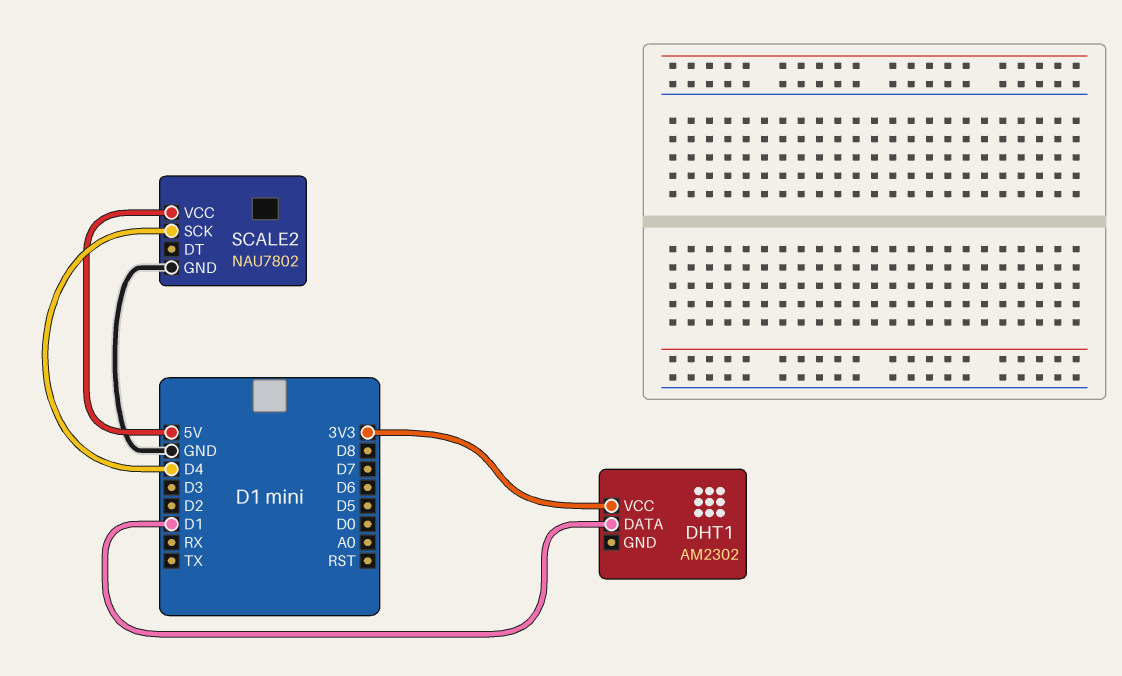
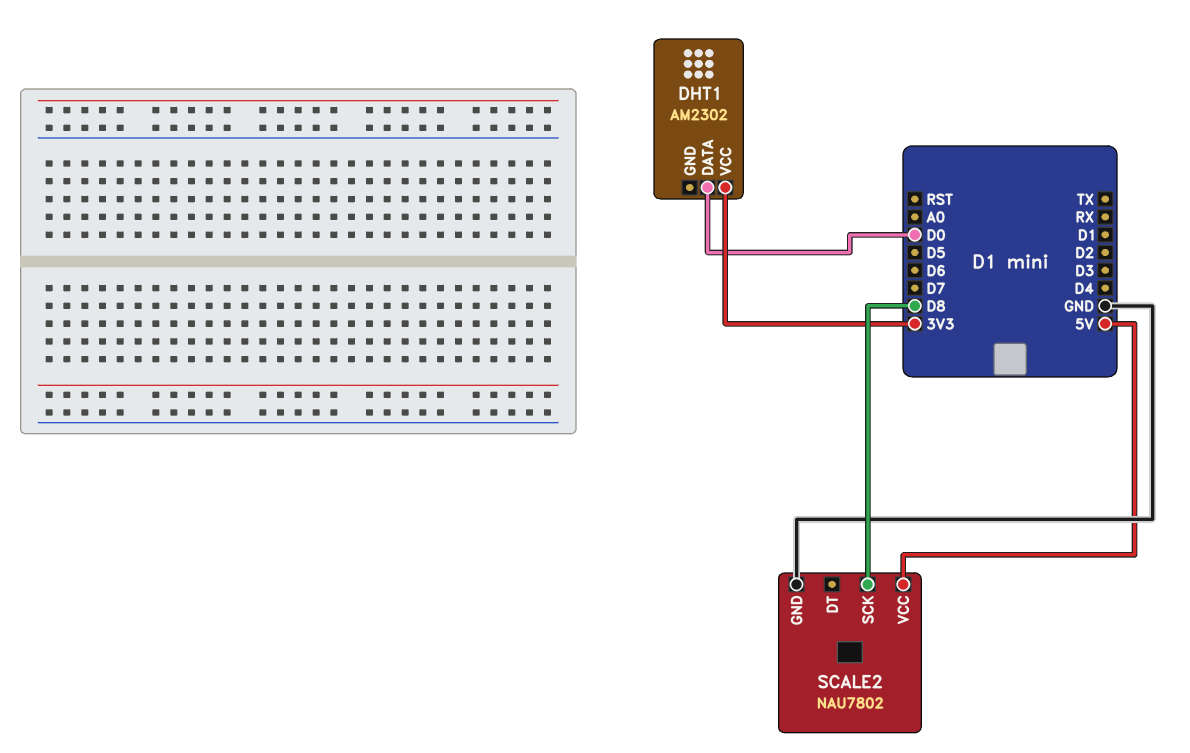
DHT1 pin DATA: D1 -> D0
SCALE2 pin SCK: D4 -> D8

